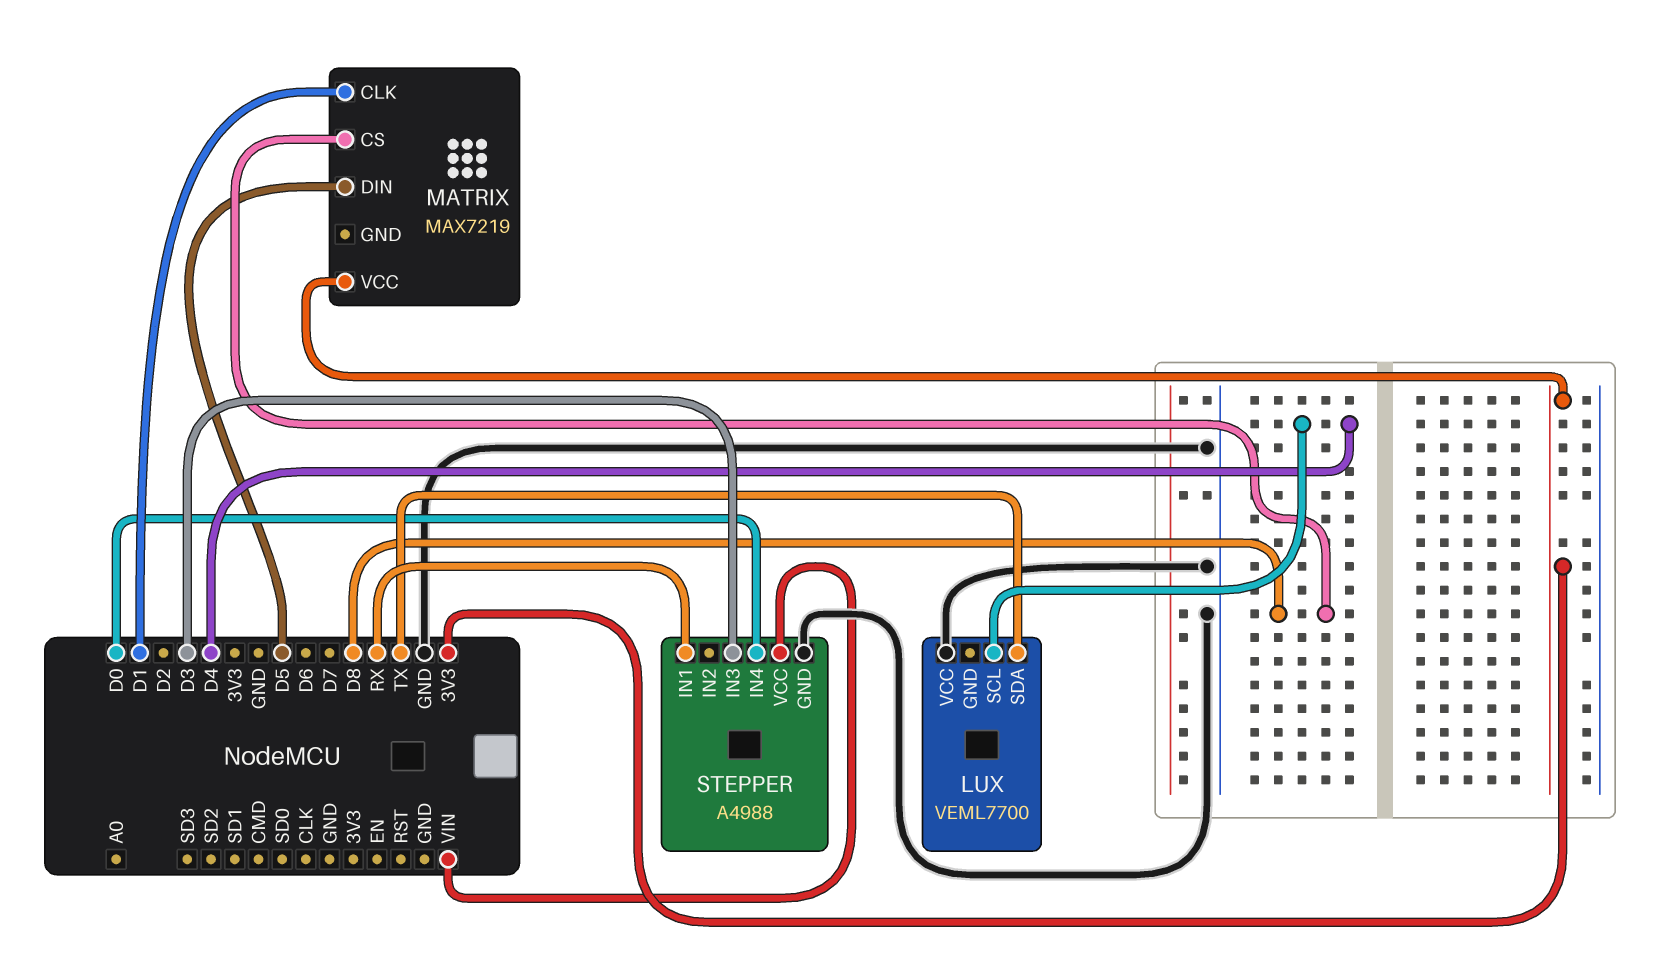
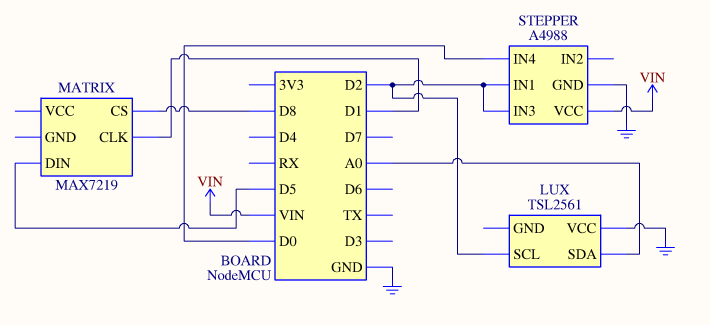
LUX: VEML7700 -> TSL2561
LUX pin SCL: D4 -> D2
LUX pin SDA: TX -> A0
MATRIX pin VCC: 3V3 -> none
STEPPER pin IN1: RX -> D2
STEPPER pin IN3: D3 -> D2

